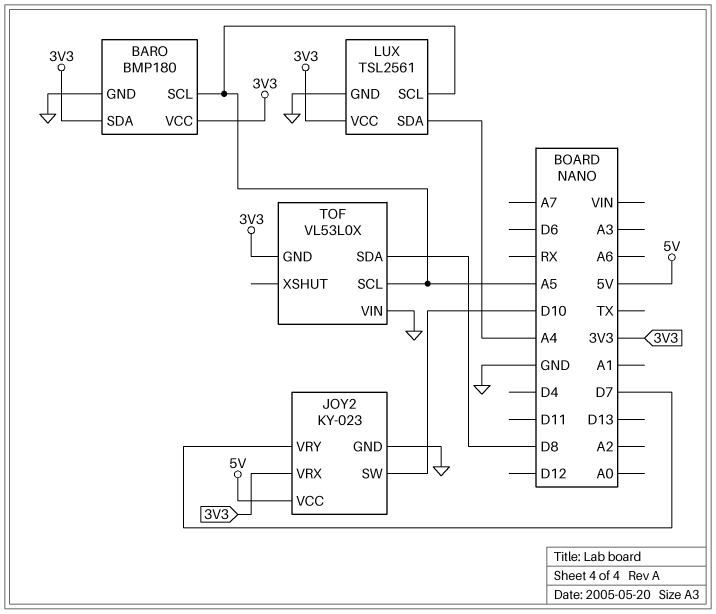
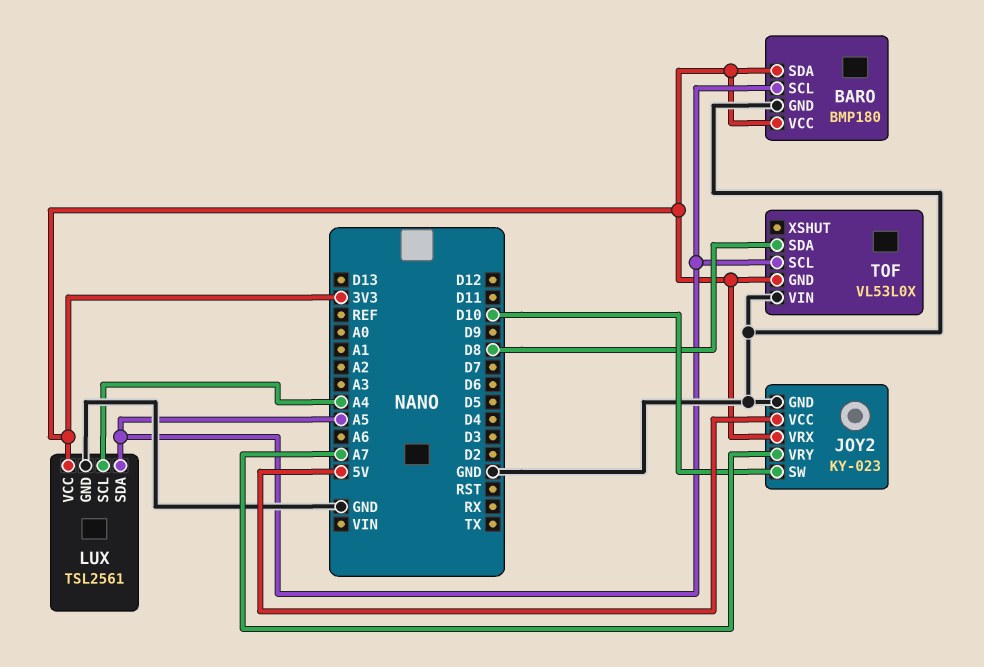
JOY2 pin VRY: D7 -> A7
LUX pin SCL: A5 -> A4
LUX pin SDA: A4 -> A5

